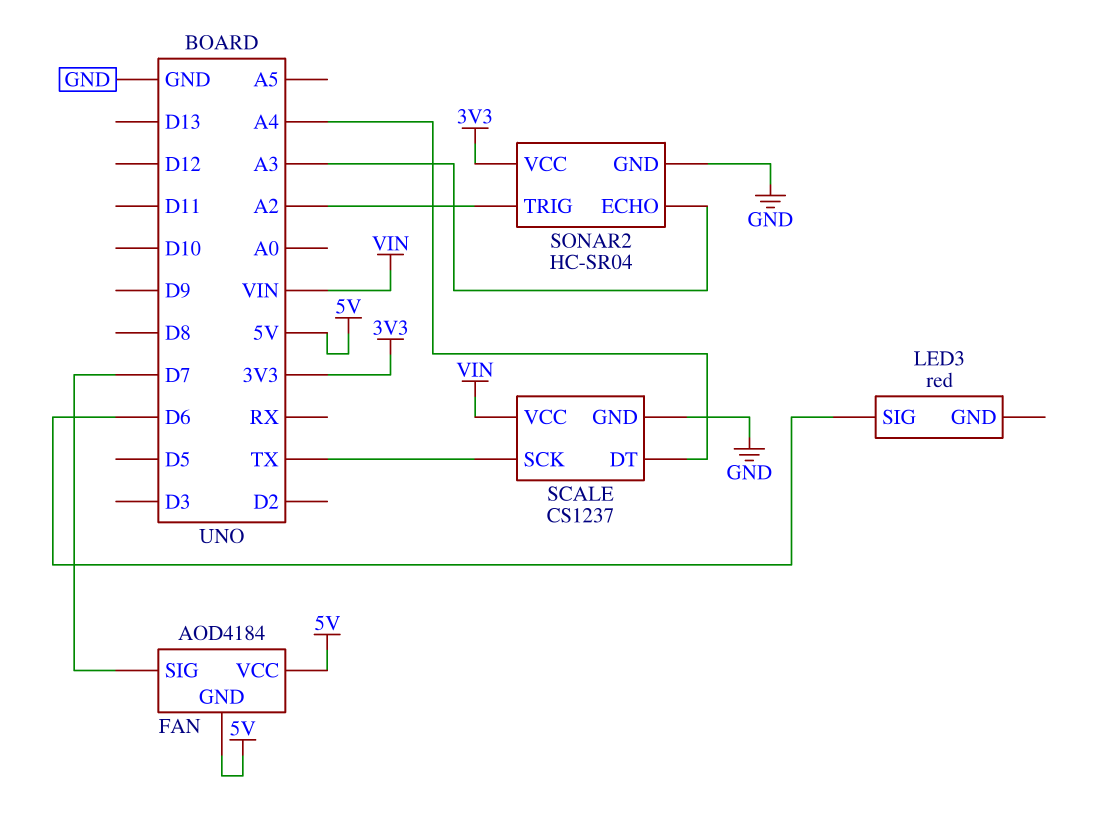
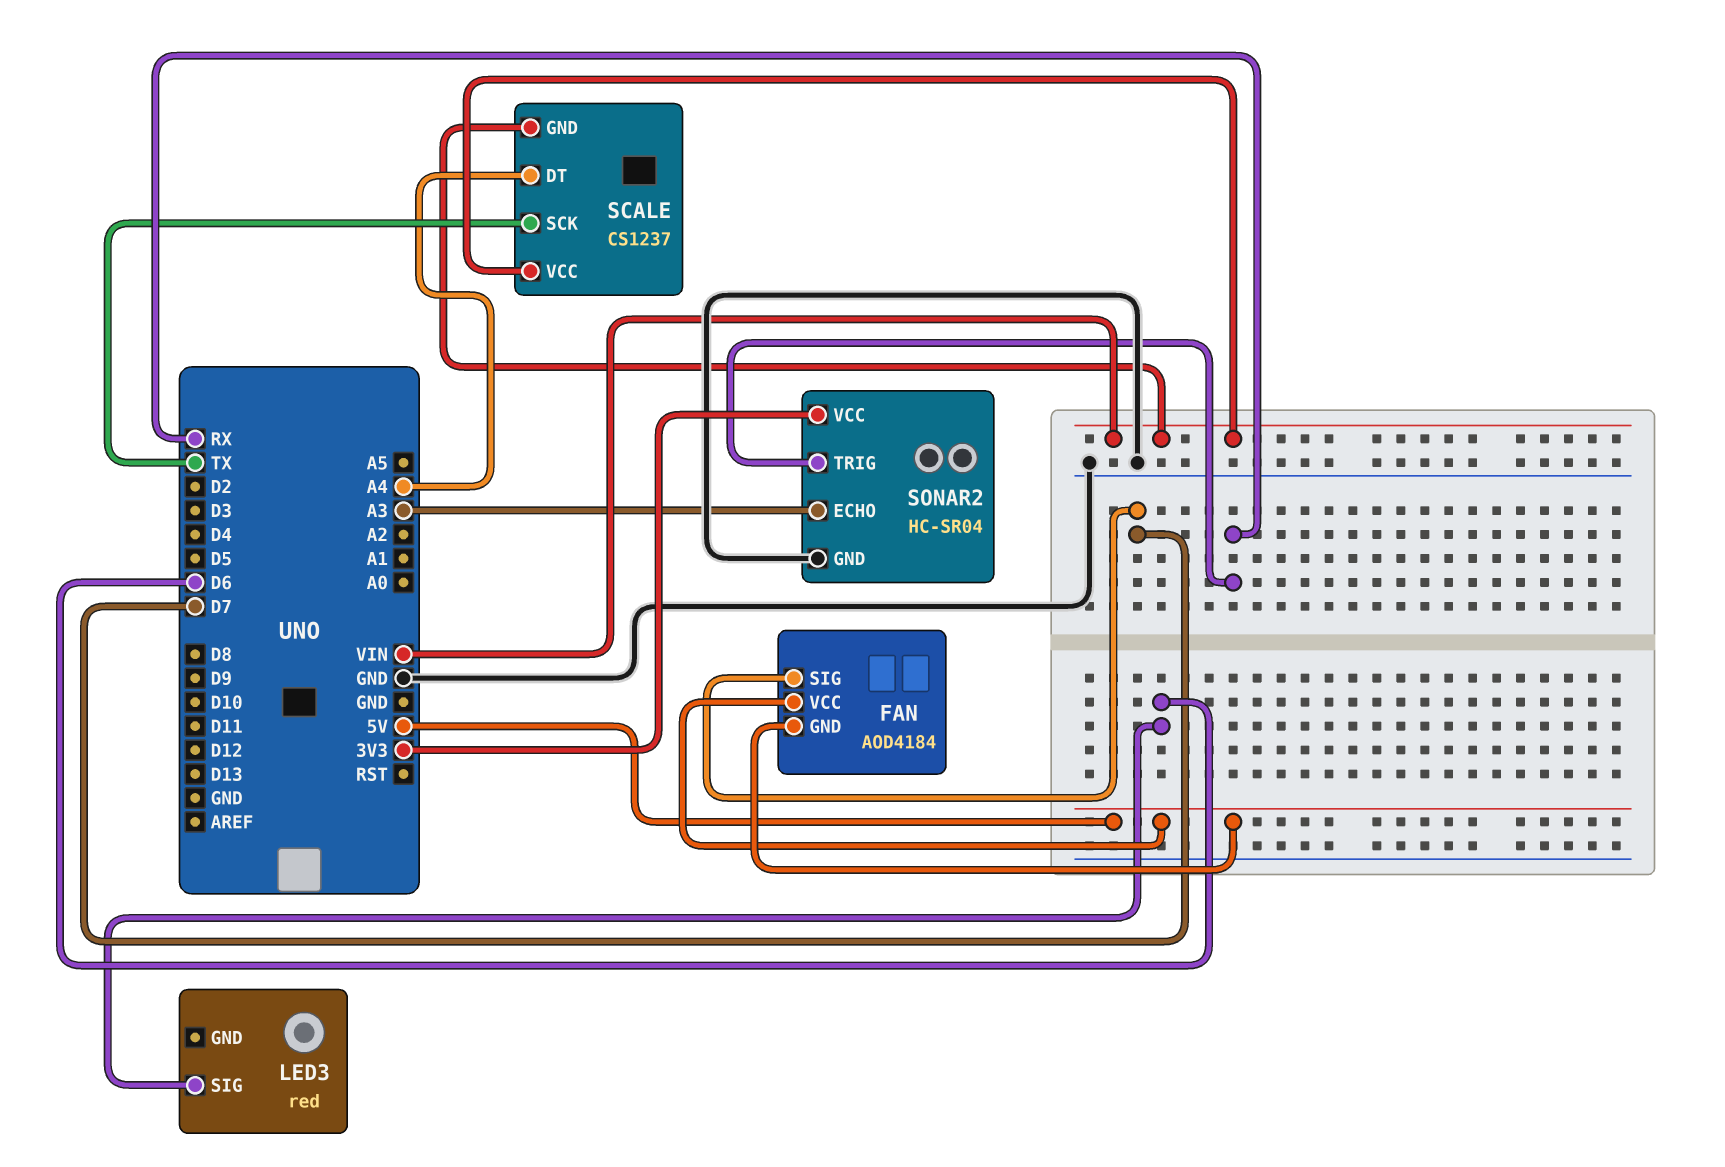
SCALE pin GND: GND -> VIN
SONAR2 pin TRIG: A2 -> RX

